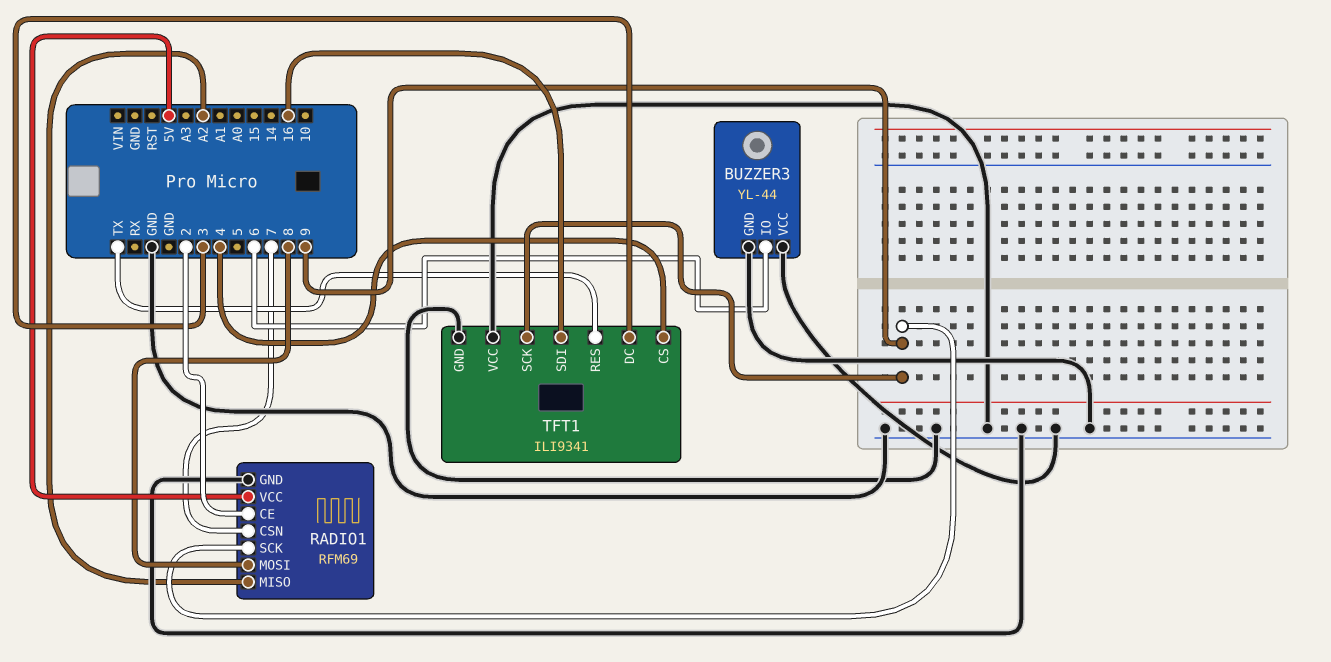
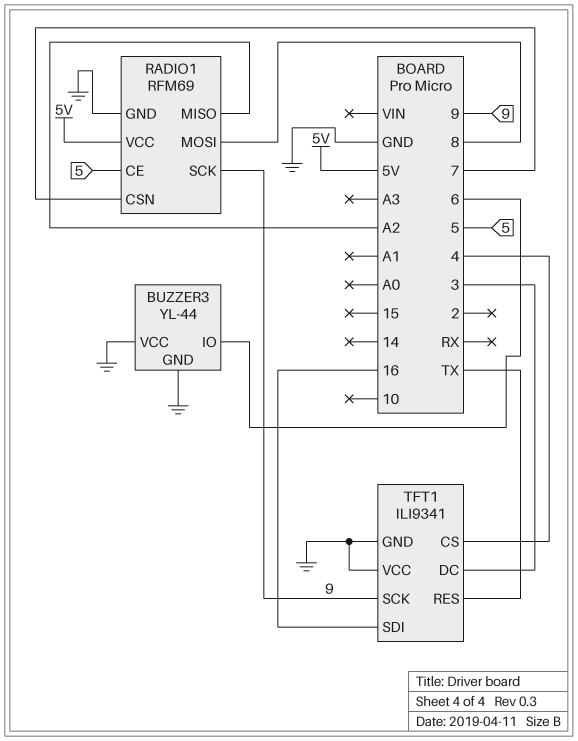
RADIO1 pin CE: 2 -> 5

